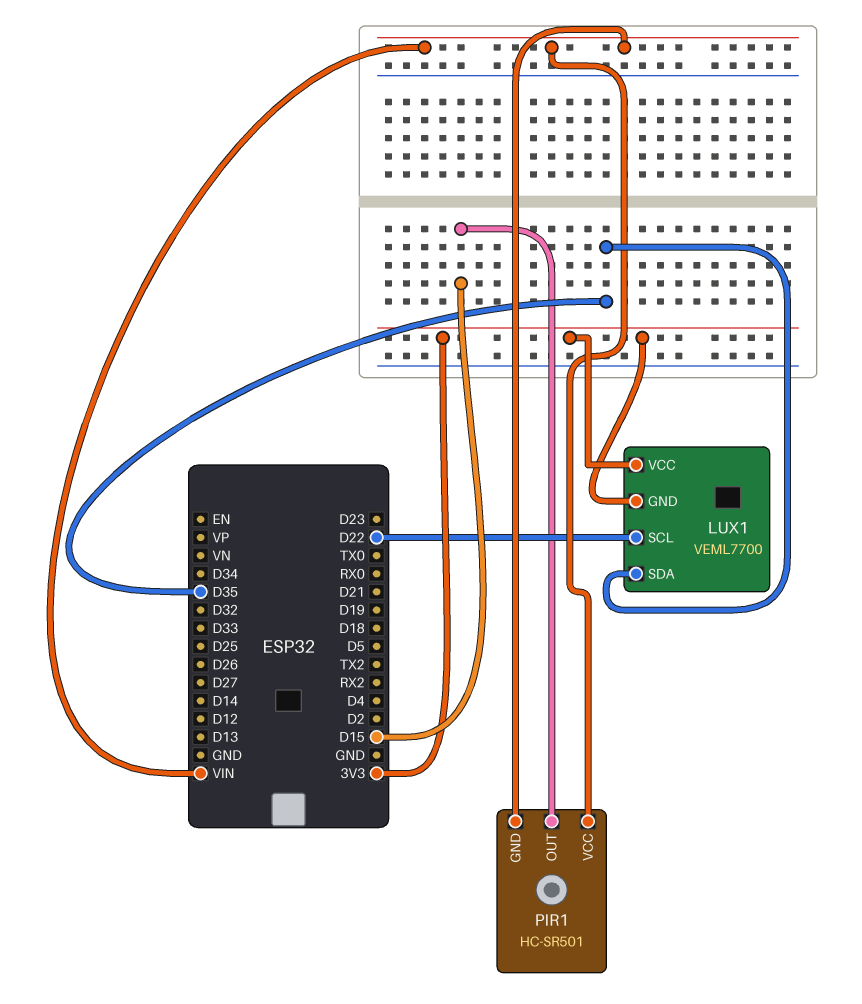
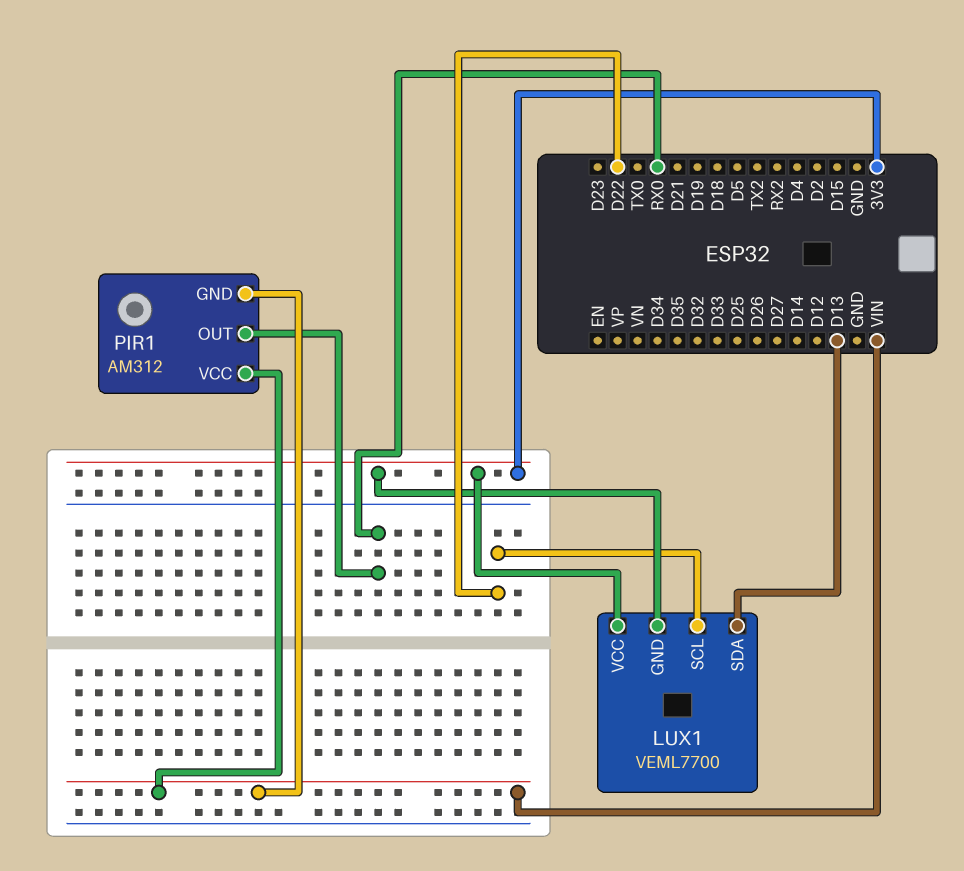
LUX1 pin SDA: D35 -> D13
PIR1: HC-SR501 -> AM312
PIR1 pin OUT: D15 -> RX0

